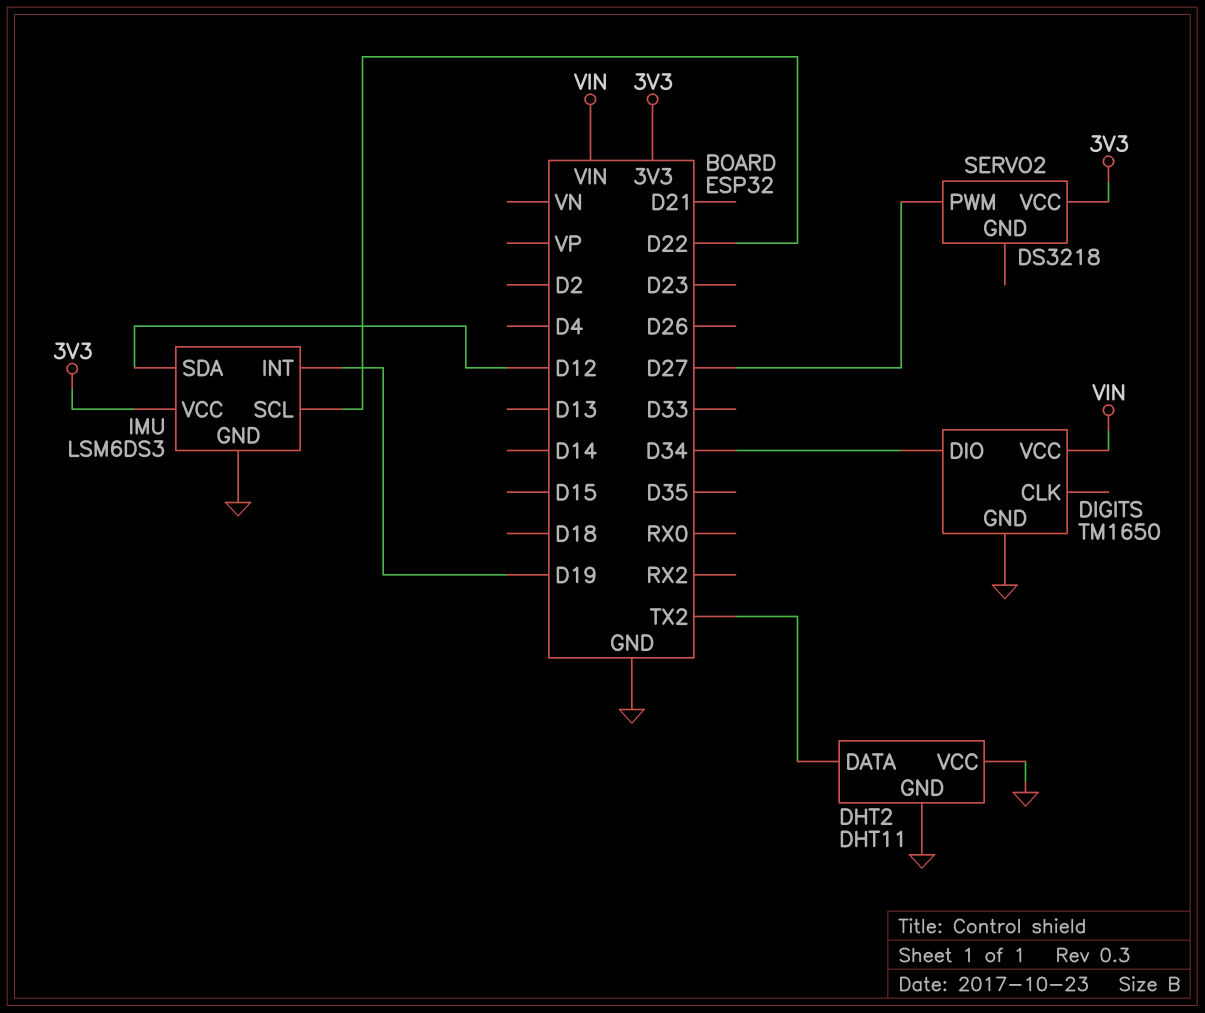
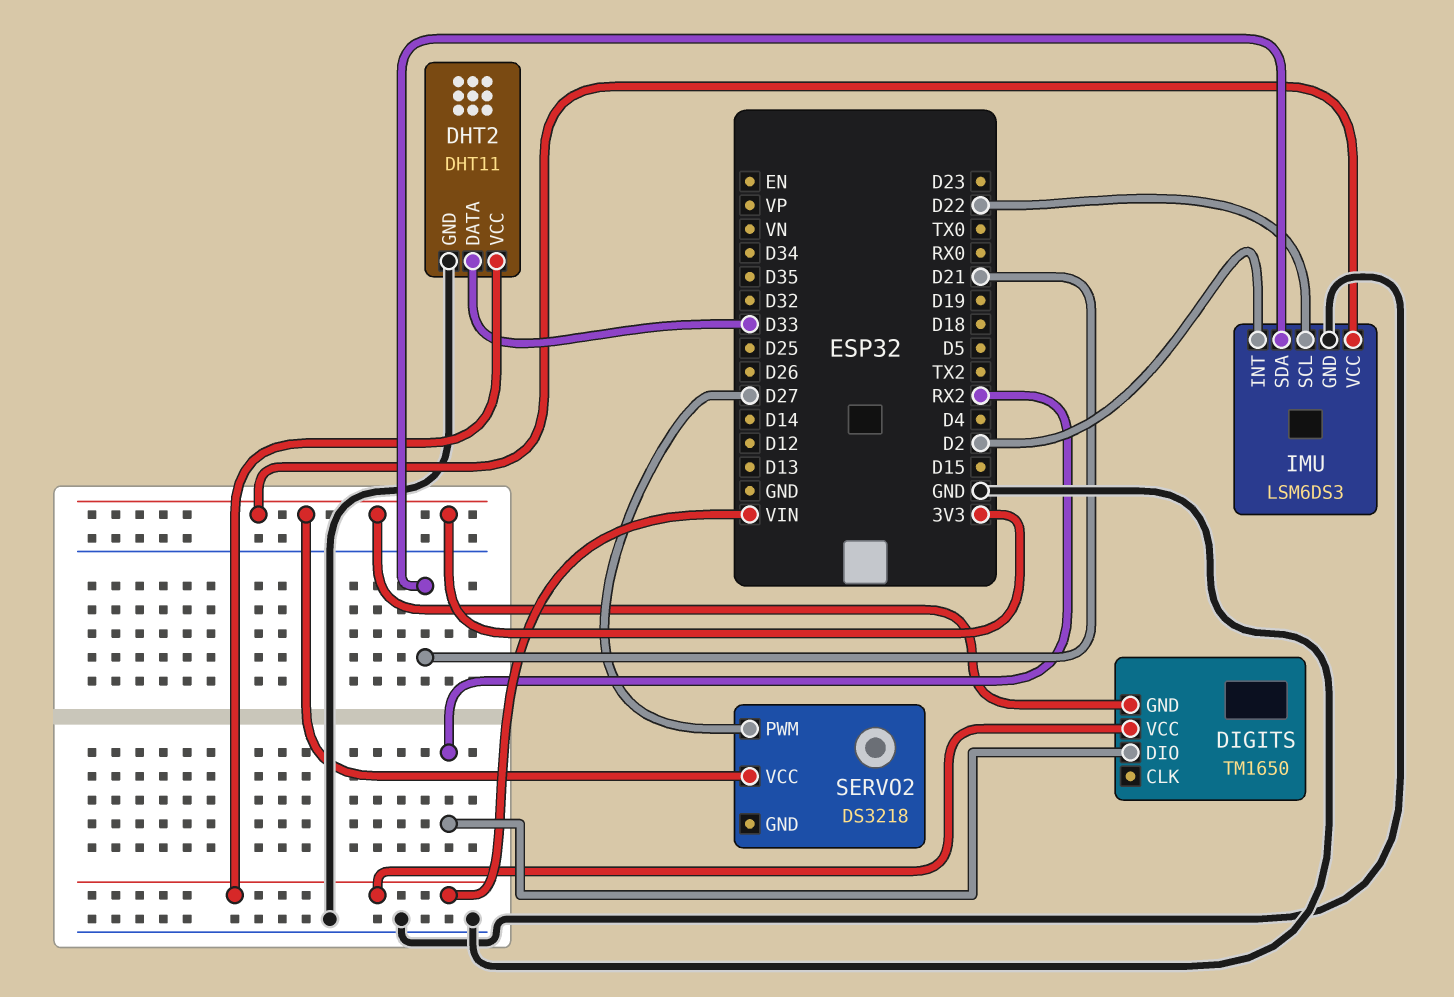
DHT2 pin DATA: TX2 -> D33
DHT2 pin VCC: GND -> VIN
DIGITS pin DIO: D34 -> RX2
DIGITS pin GND: GND -> 3V3
IMU pin INT: D19 -> D2
IMU pin SDA: D12 -> D21

